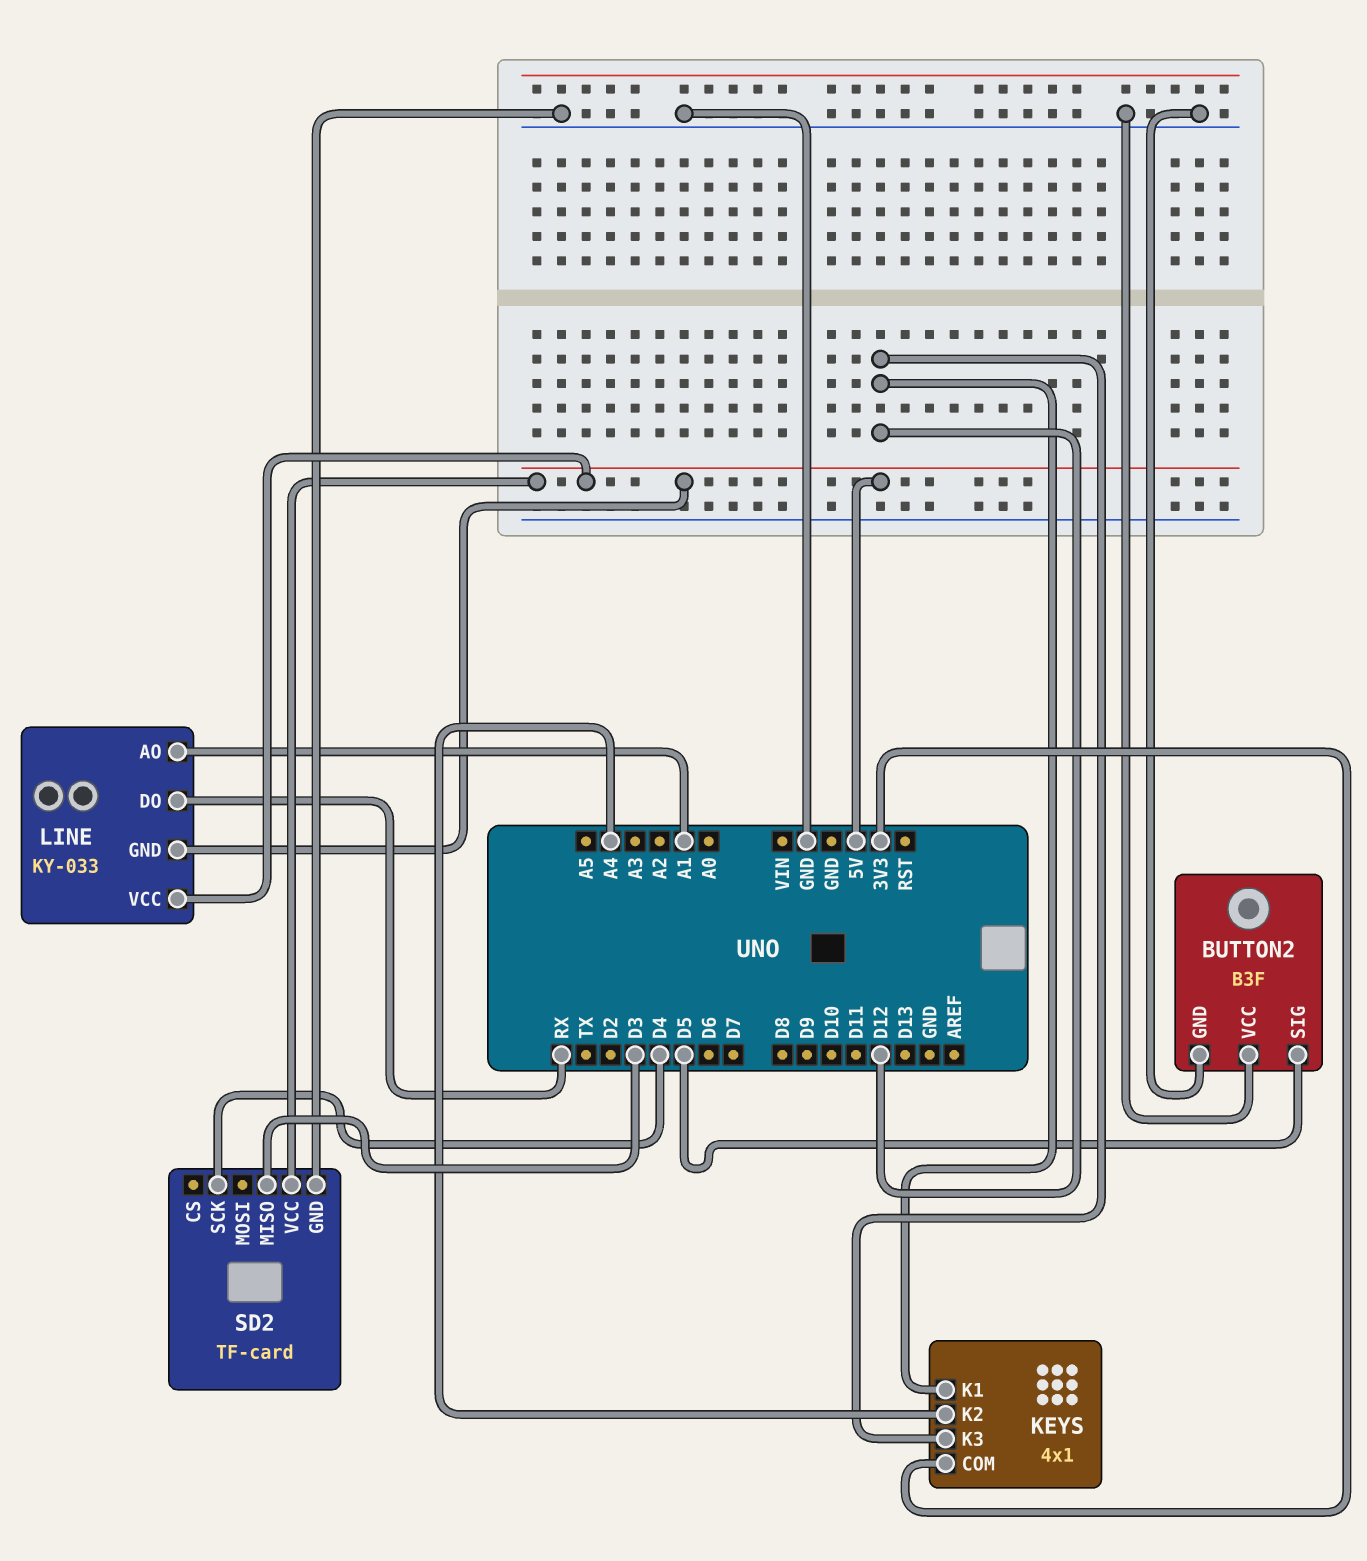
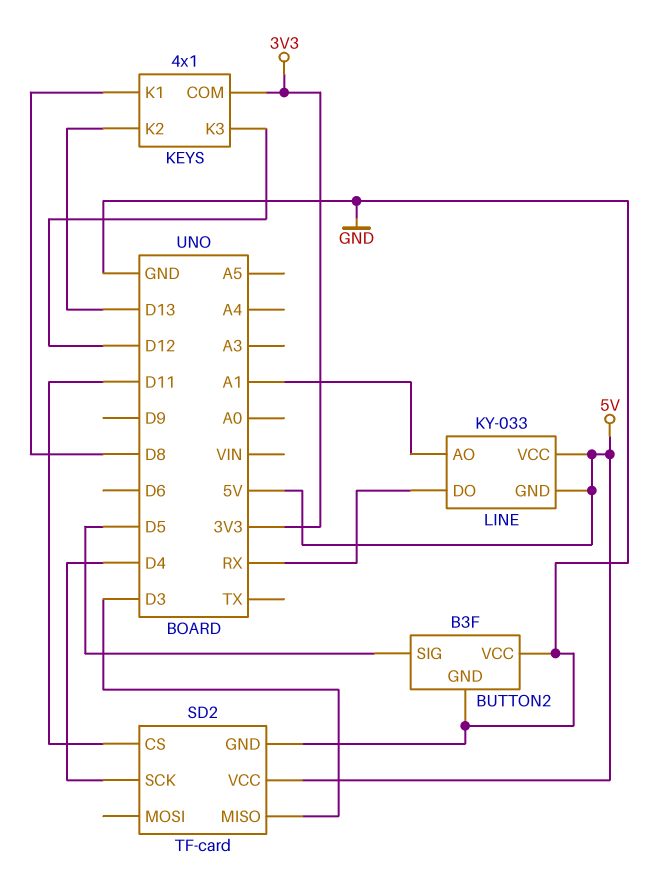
KEYS pin K1: D12 -> D8
KEYS pin K2: A4 -> D13
SD2 pin CS: none -> D11

